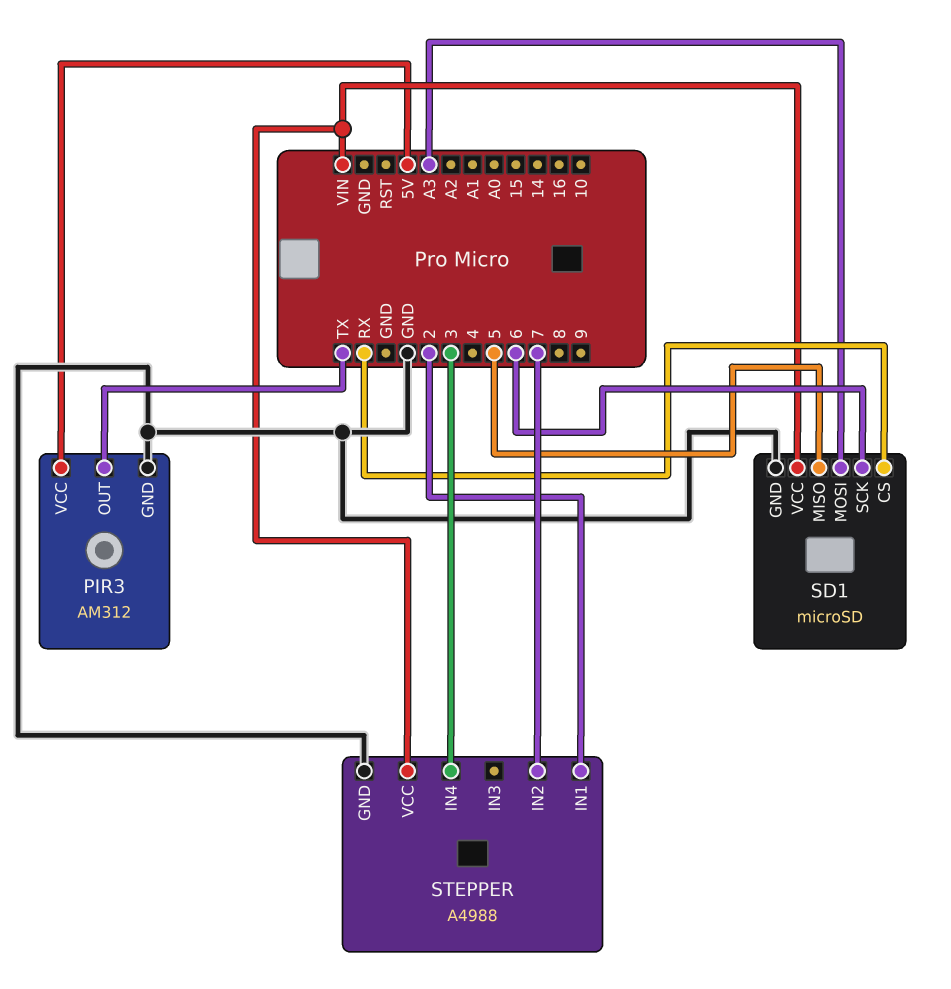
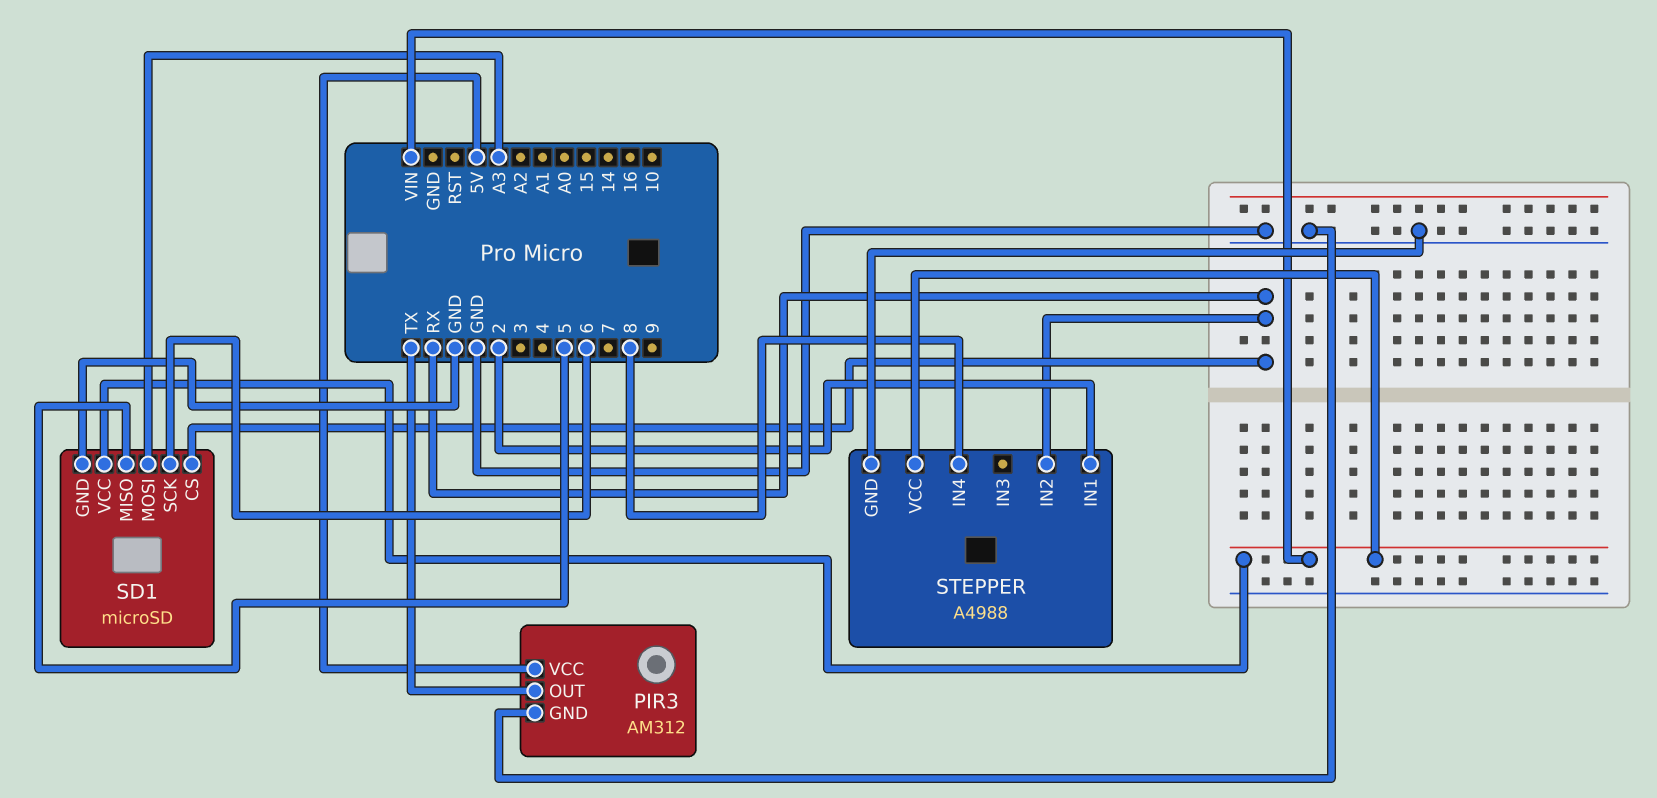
STEPPER pin IN2: 7 -> RX
STEPPER pin IN4: 3 -> 8

